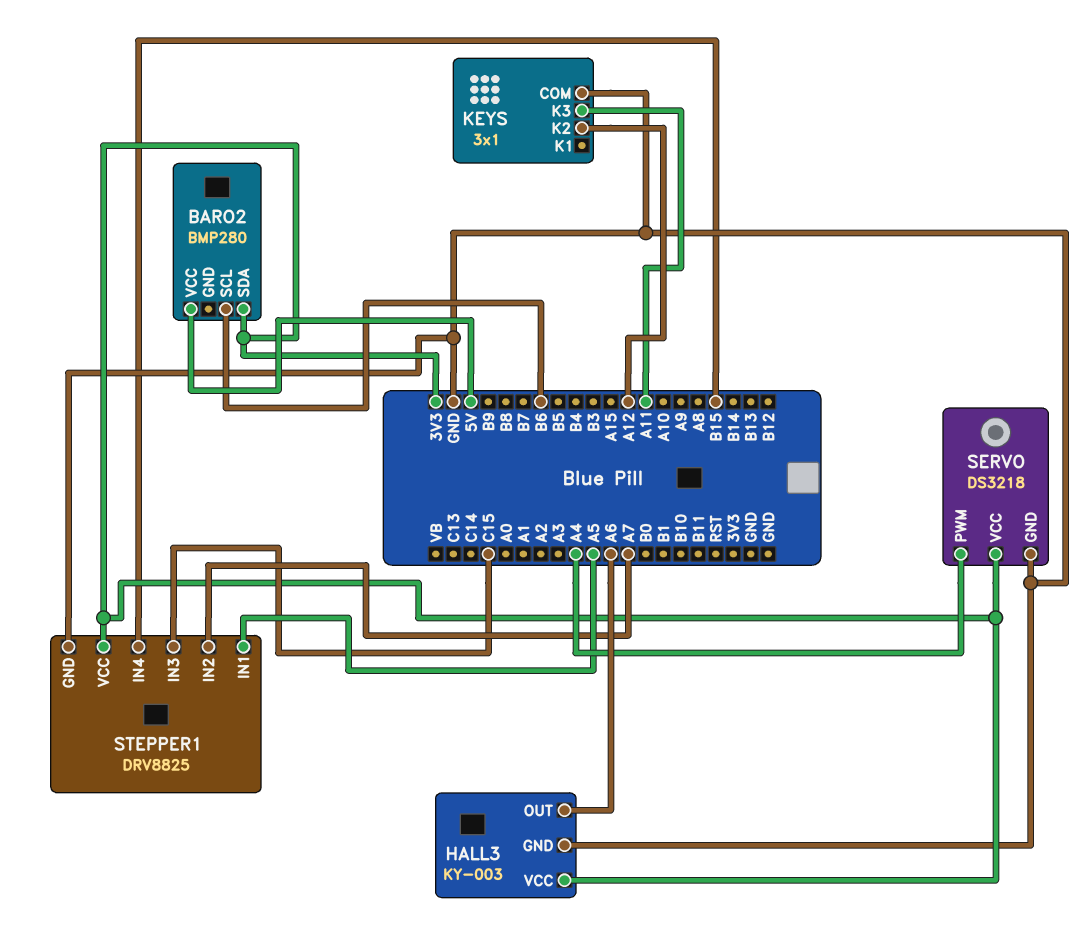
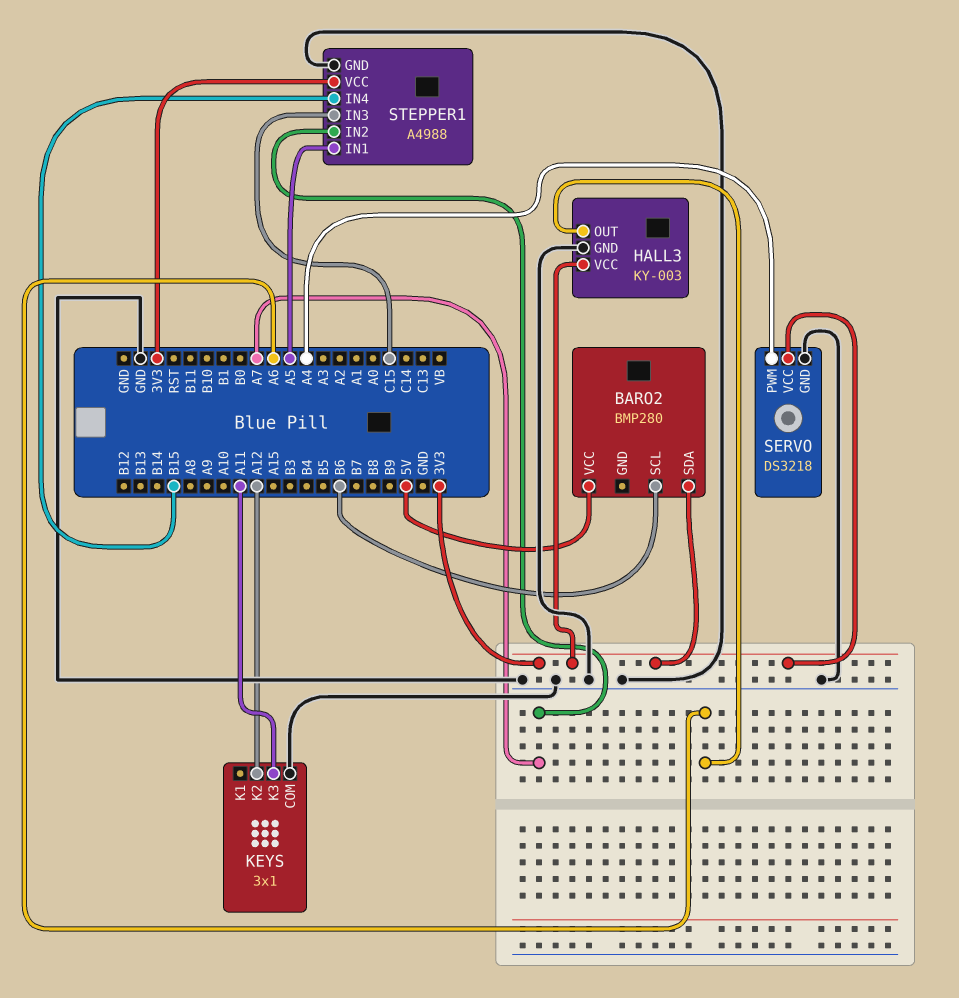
STEPPER1: DRV8825 -> A4988

